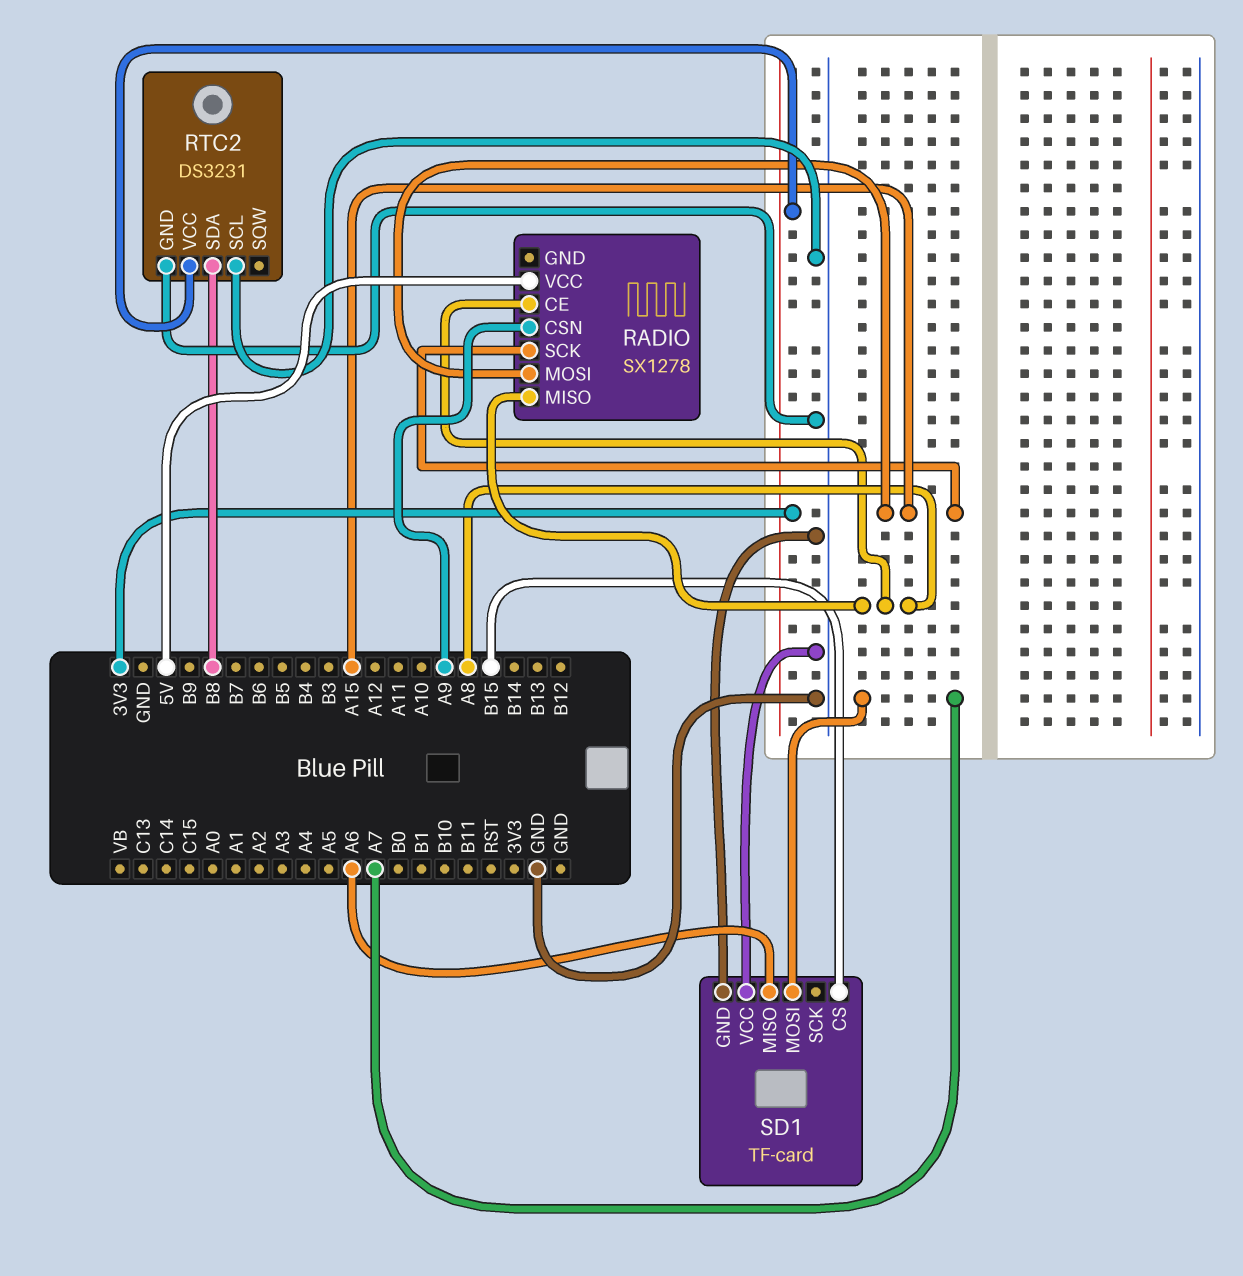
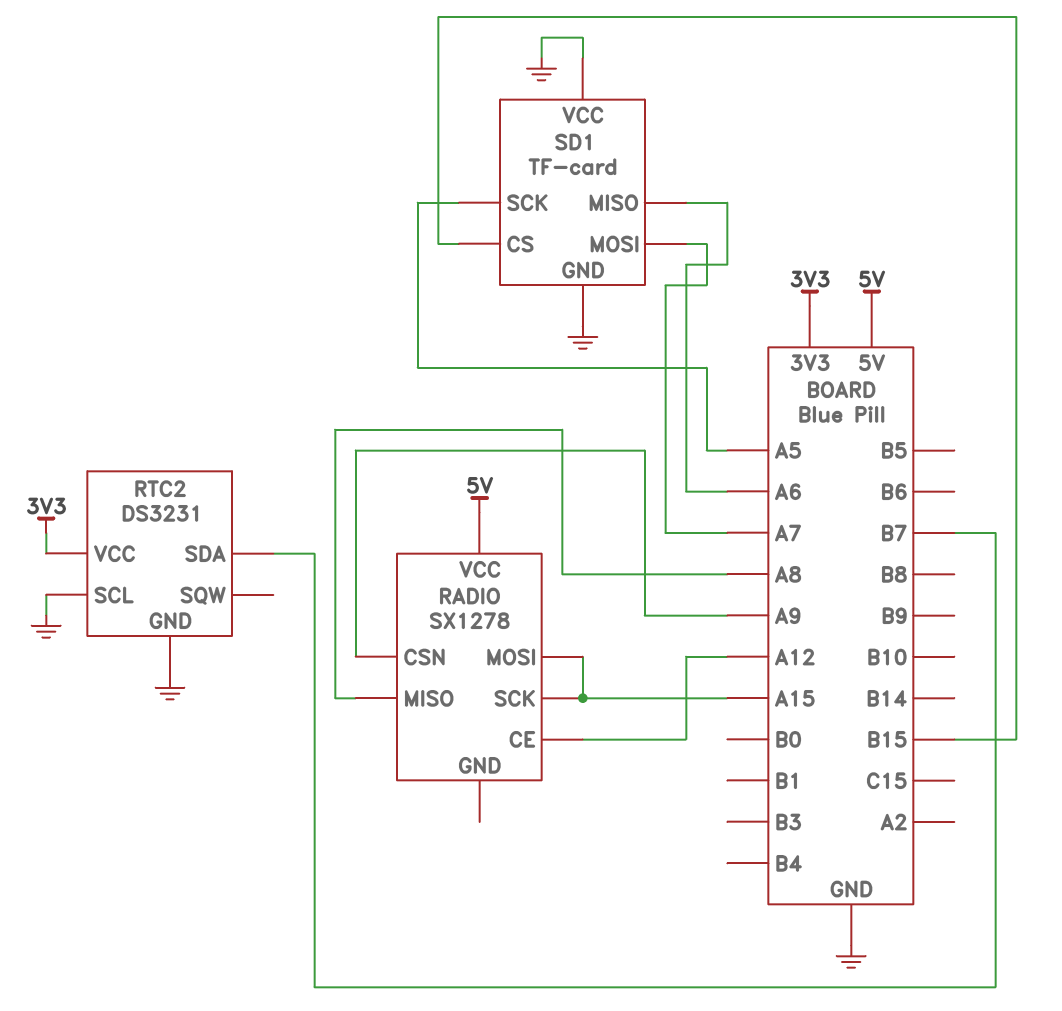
RADIO pin CE: A8 -> A12
RTC2 pin SDA: B8 -> B7
SD1 pin SCK: none -> A5

